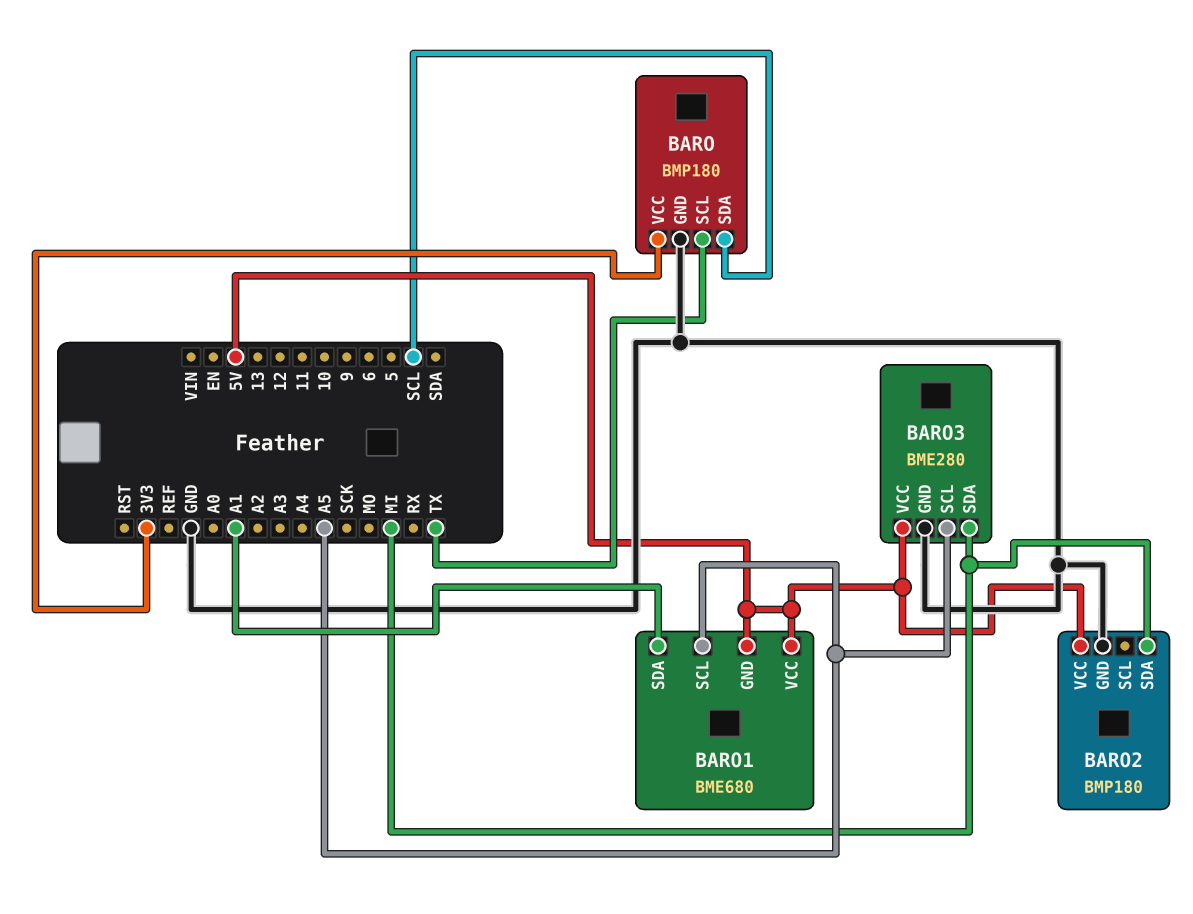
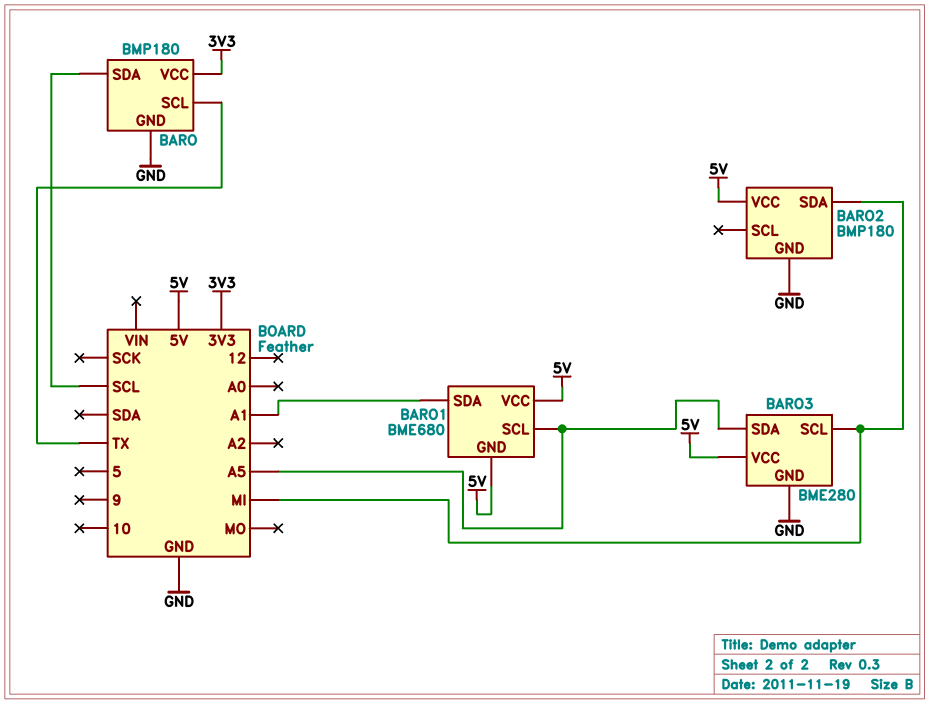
BARO3 pin SCL: A5 -> MI
BARO3 pin SDA: MI -> A5

